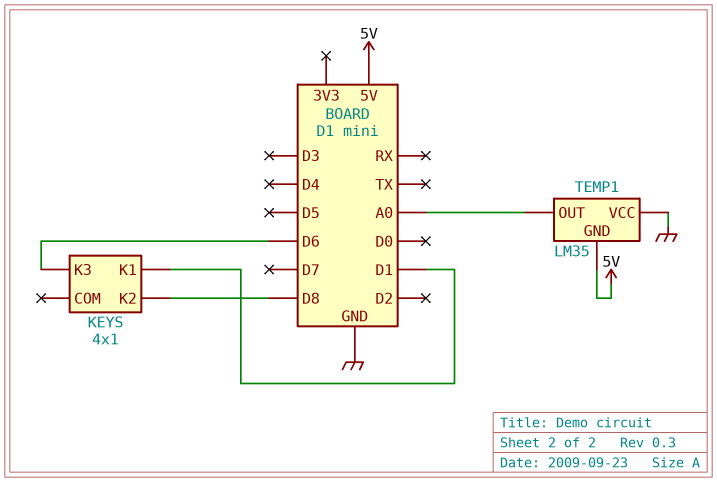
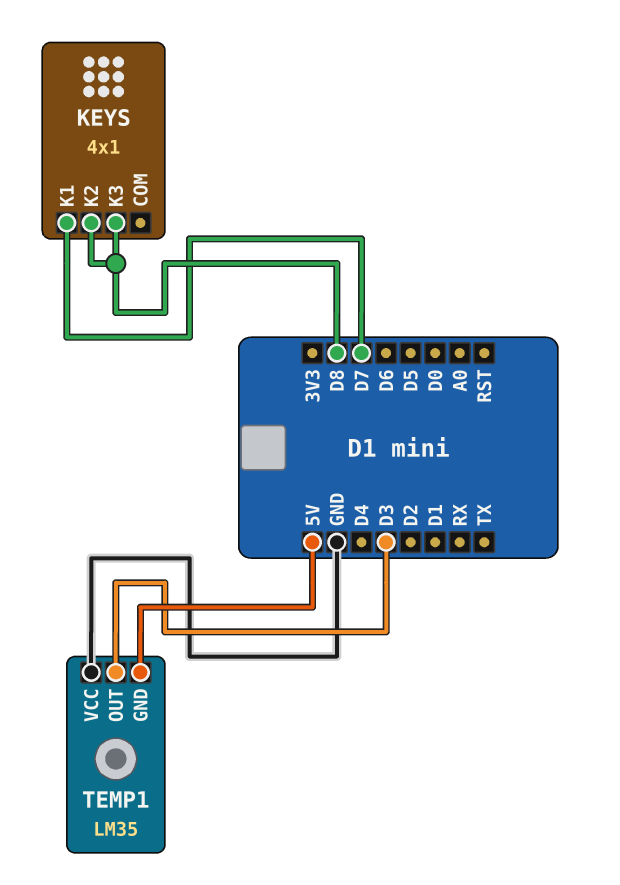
KEYS pin K1: D1 -> D7
KEYS pin K3: D6 -> D8
TEMP1 pin OUT: A0 -> D3

